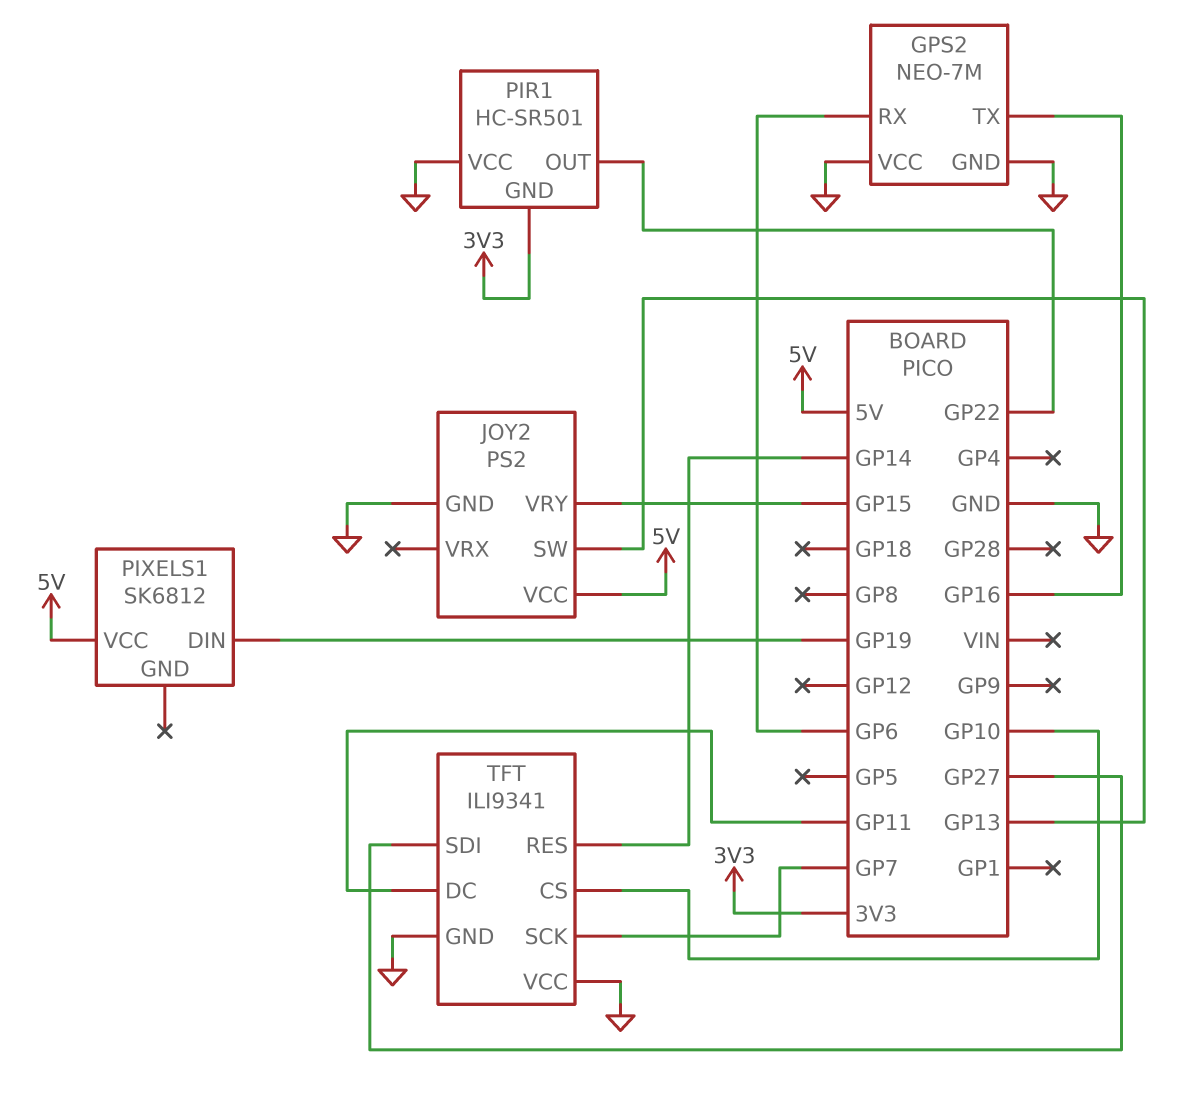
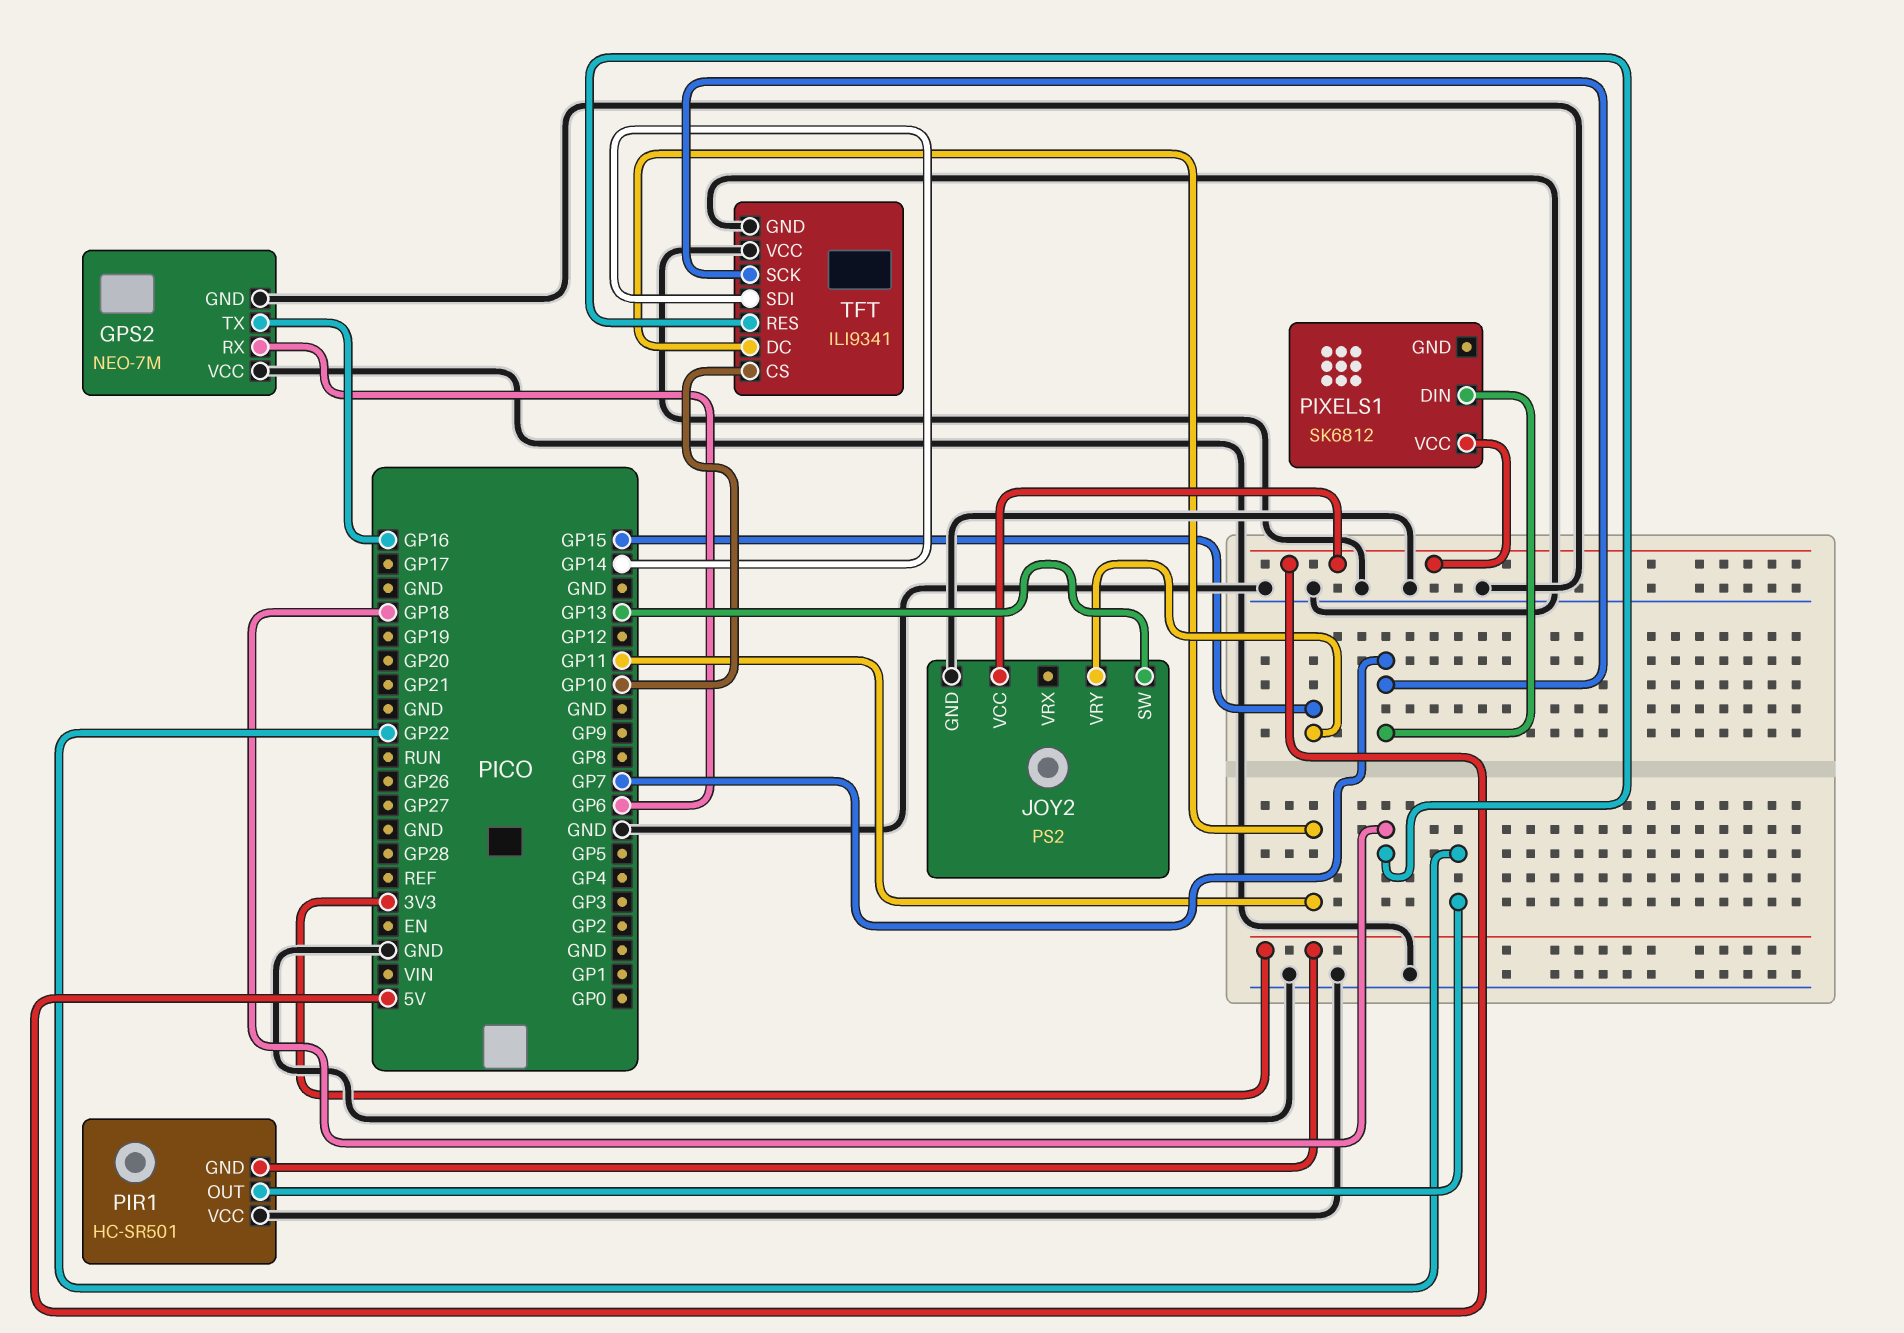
PIXELS1 pin DIN: GP19 -> GP7
TFT pin RES: GP14 -> GP18
TFT pin SDI: GP27 -> GP14

